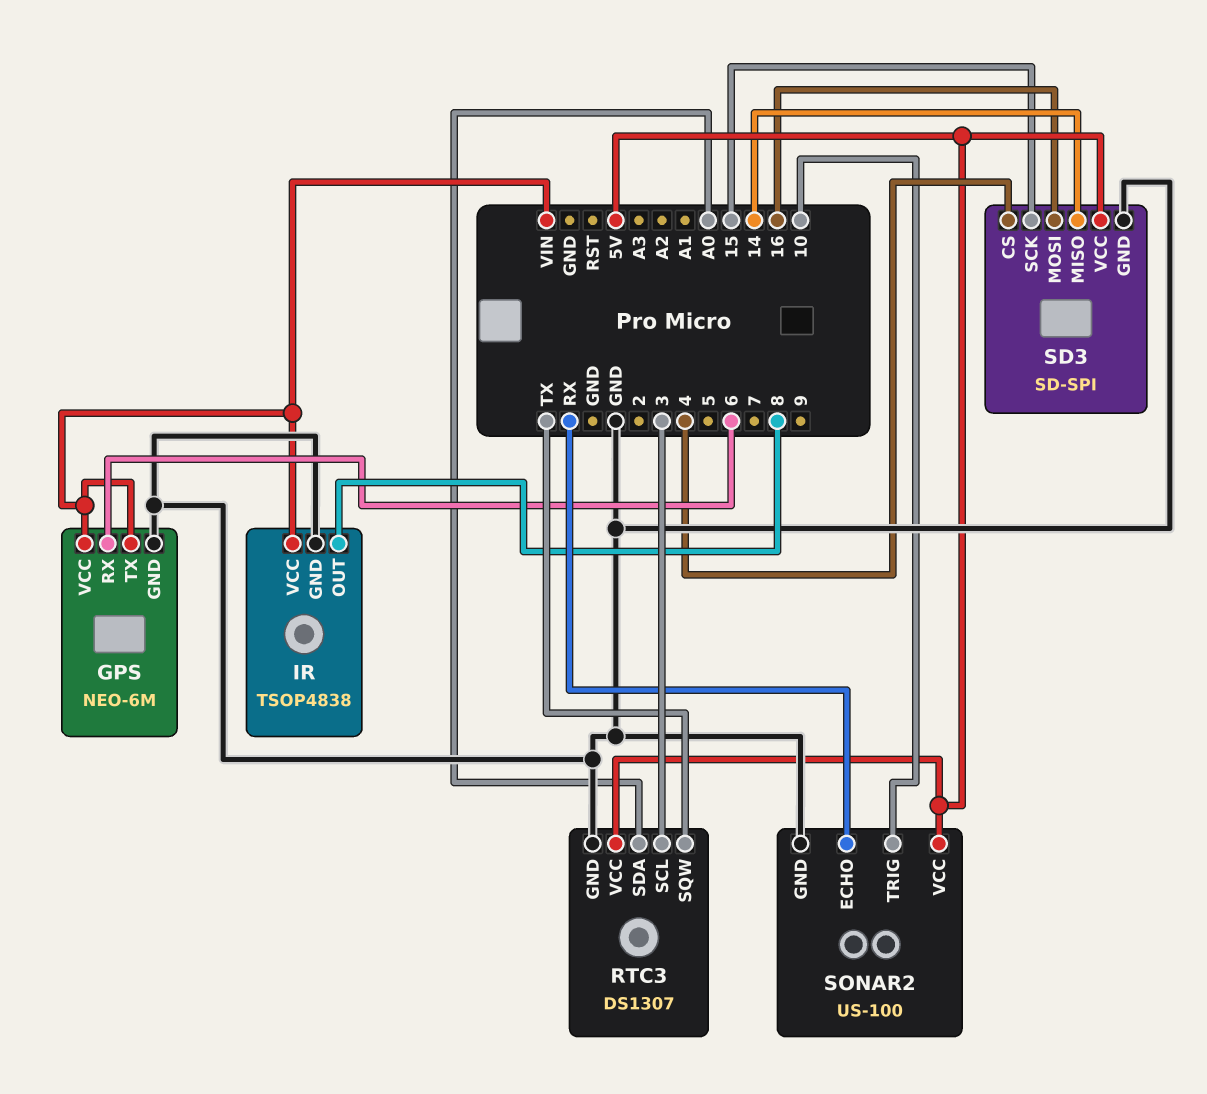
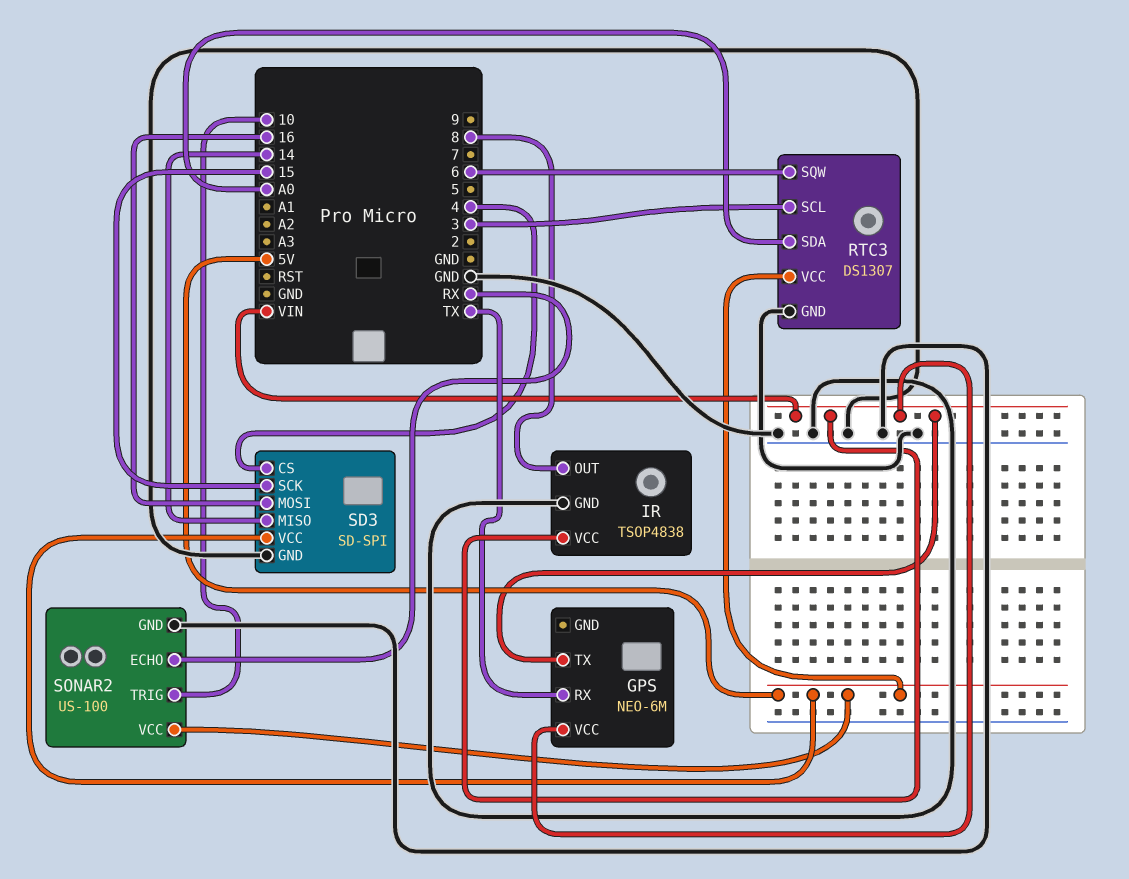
GPS pin GND: GND -> none
GPS pin RX: 6 -> TX
RTC3 pin SQW: TX -> 6

